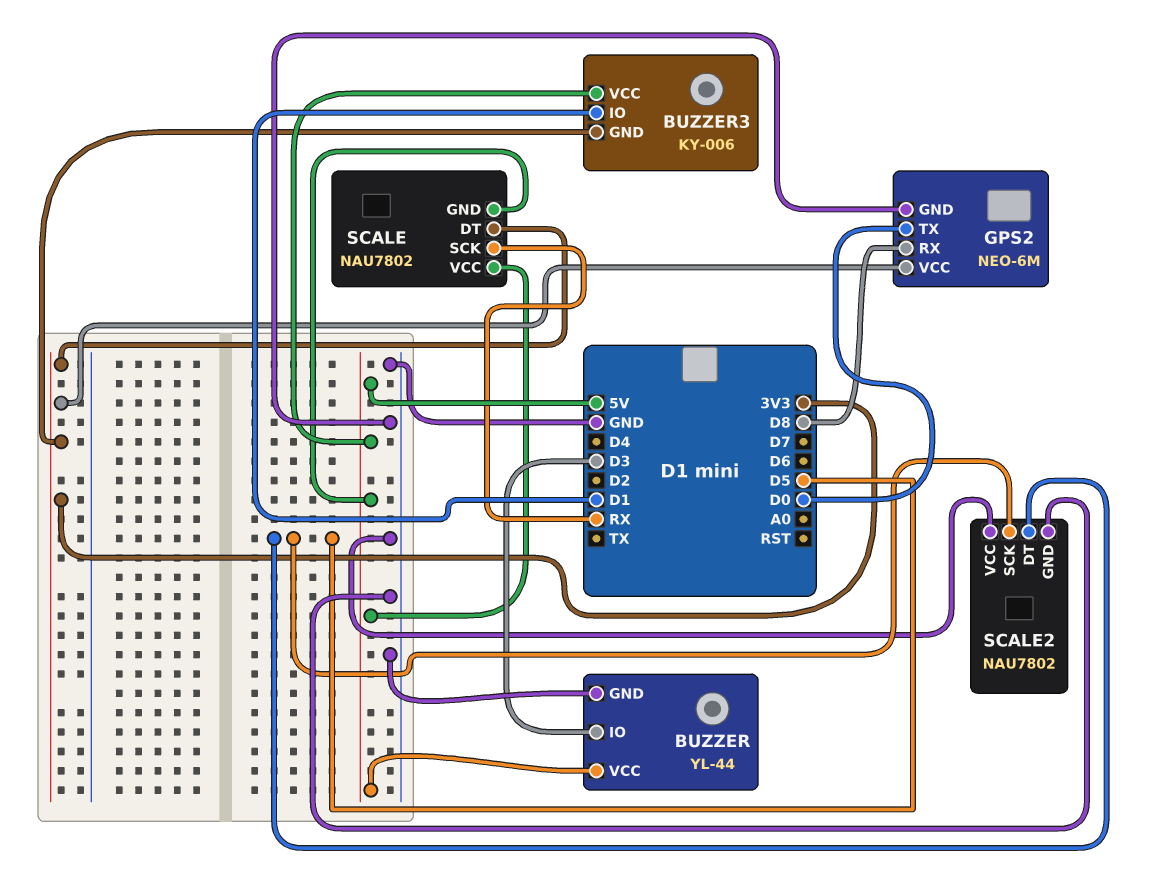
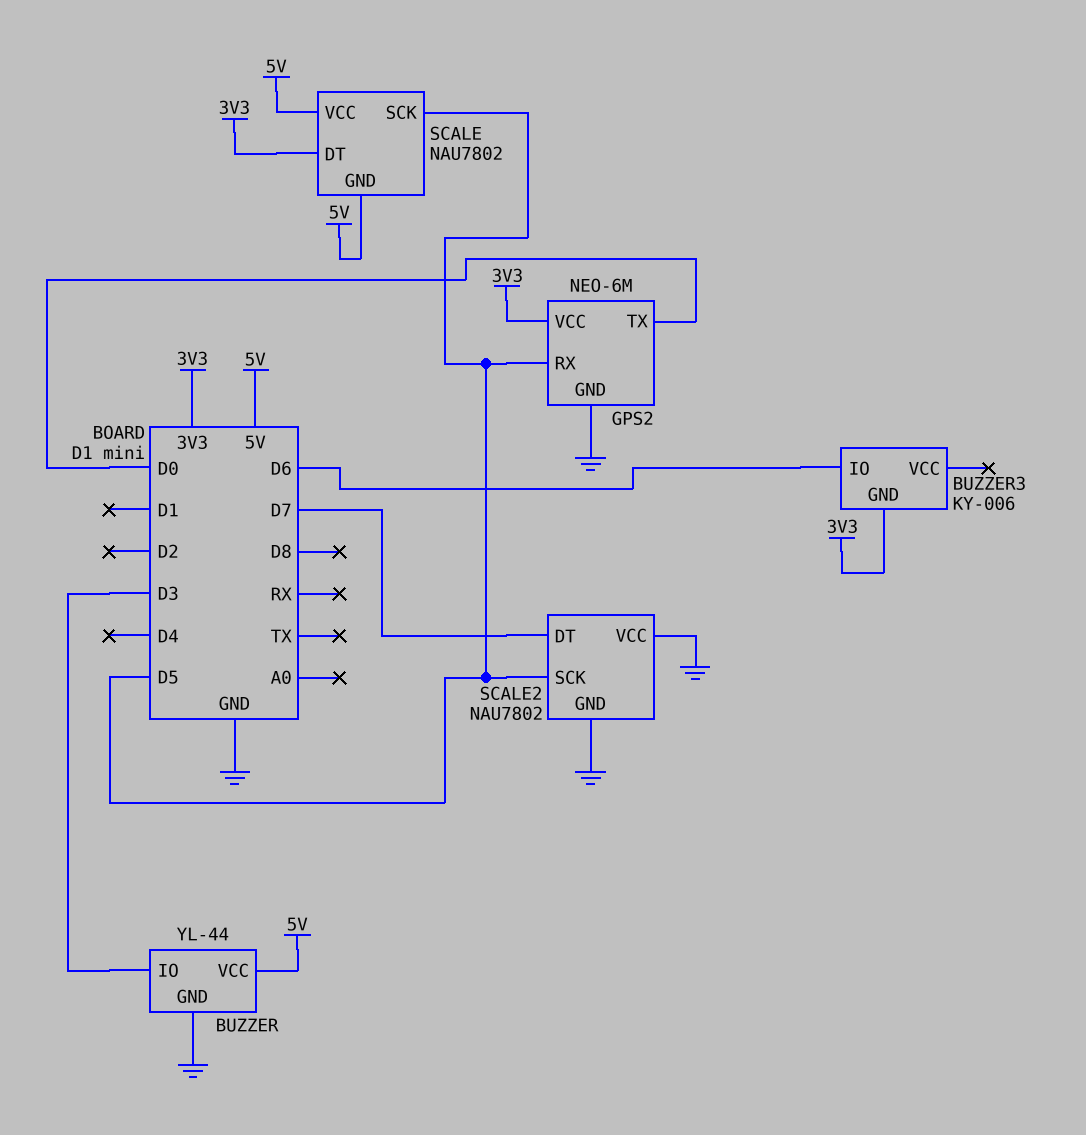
BUZZER3 pin IO: D1 -> D6
BUZZER3 pin VCC: 5V -> none
GPS2 pin RX: D8 -> D5
SCALE pin SCK: RX -> D5
SCALE2 pin DT: D5 -> D7

